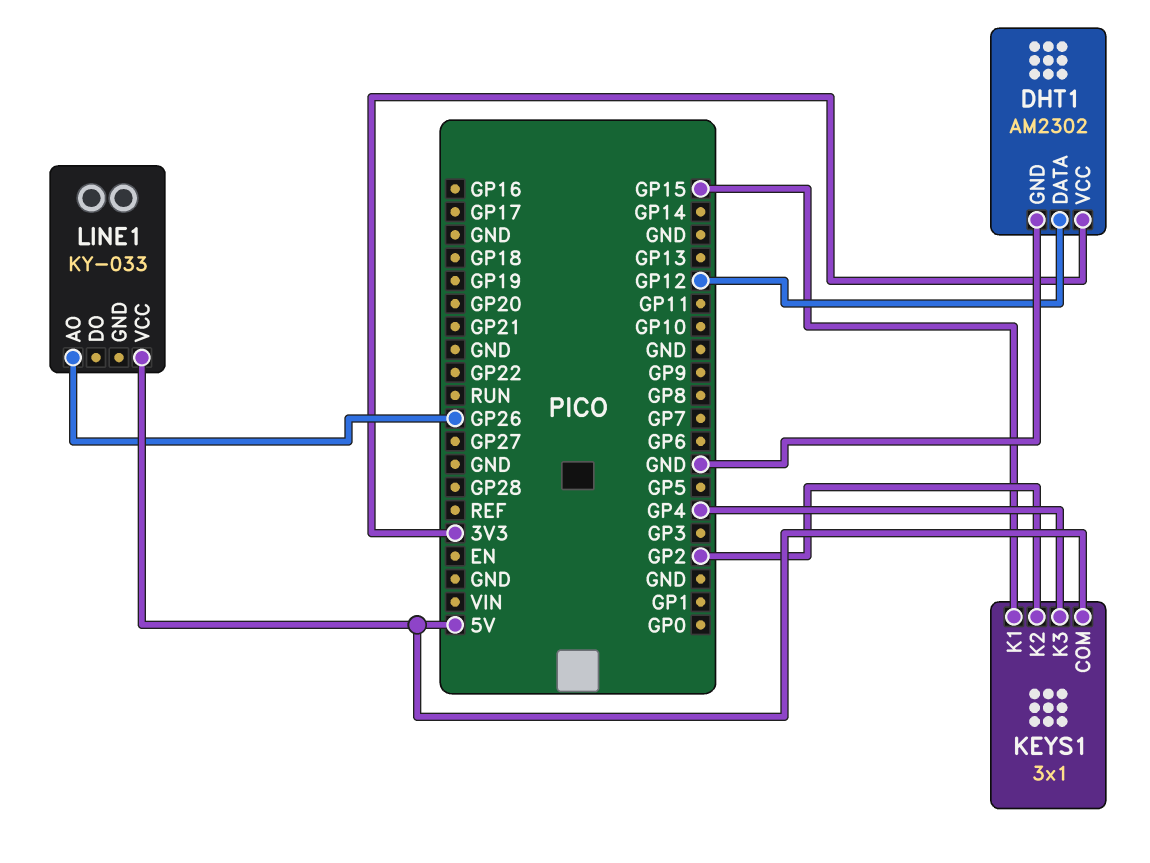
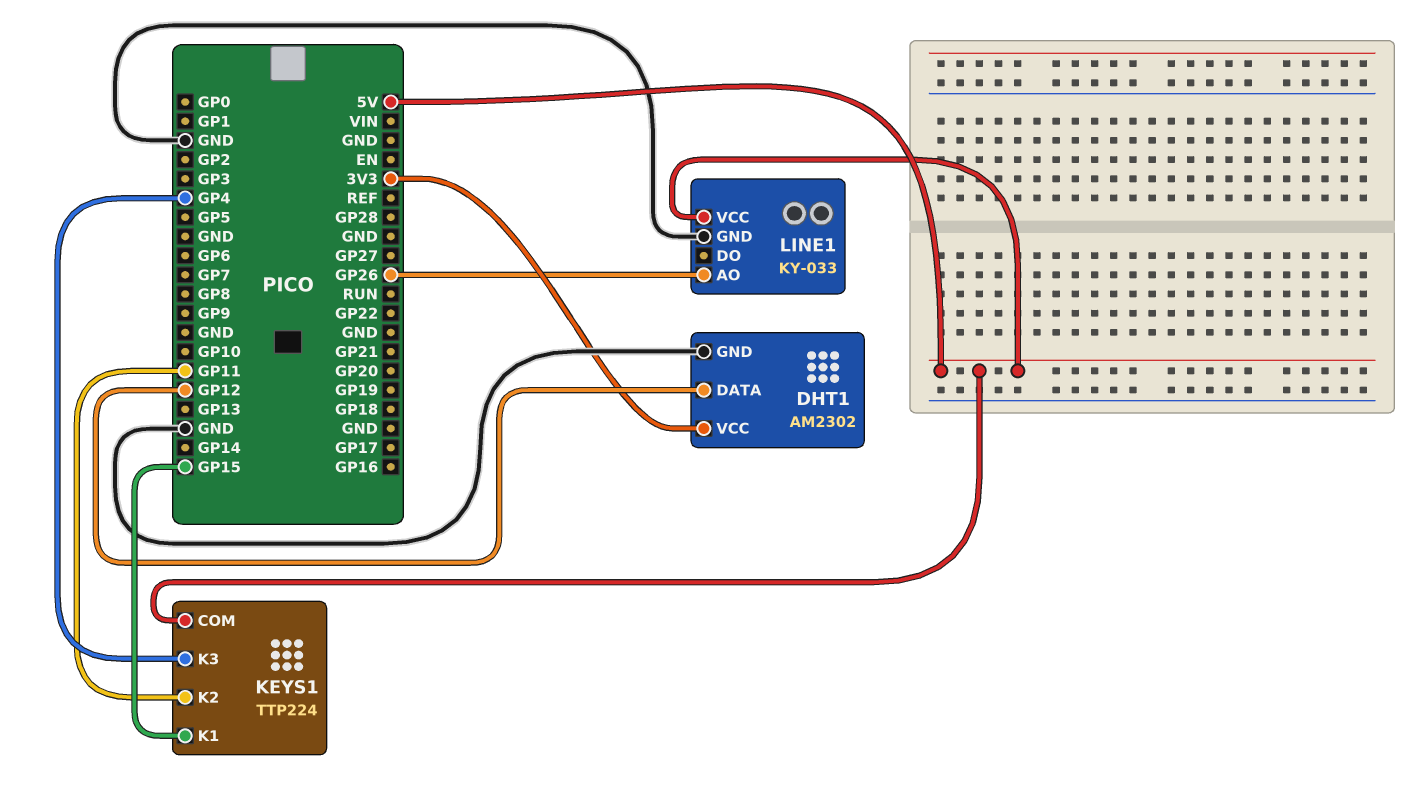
KEYS1: 3x1 -> TTP224
KEYS1 pin K2: GP2 -> GP11
LINE1 pin GND: none -> GND

